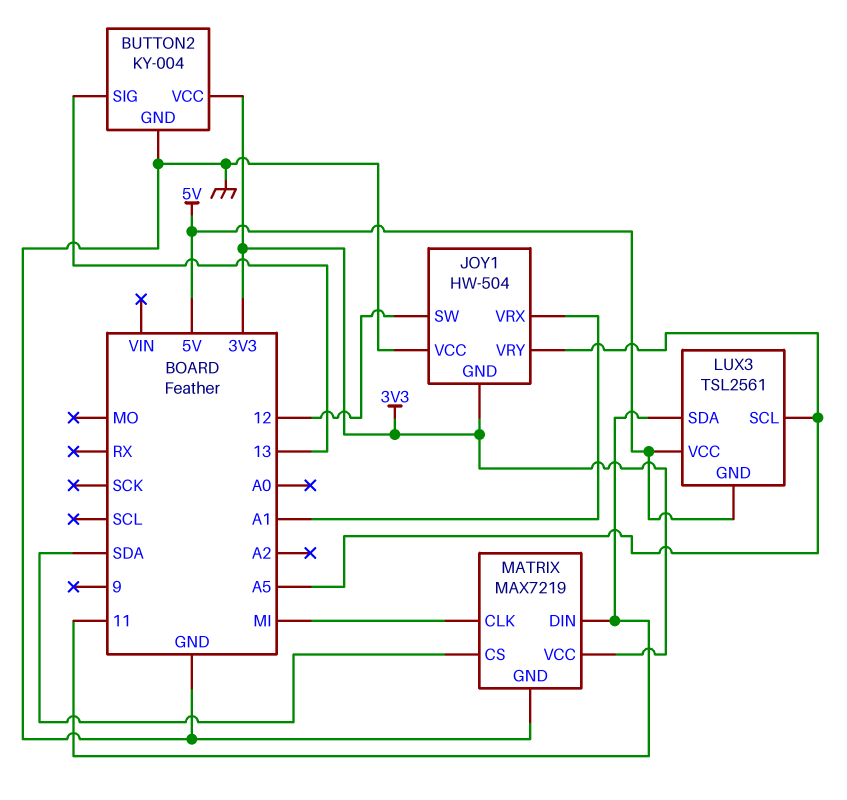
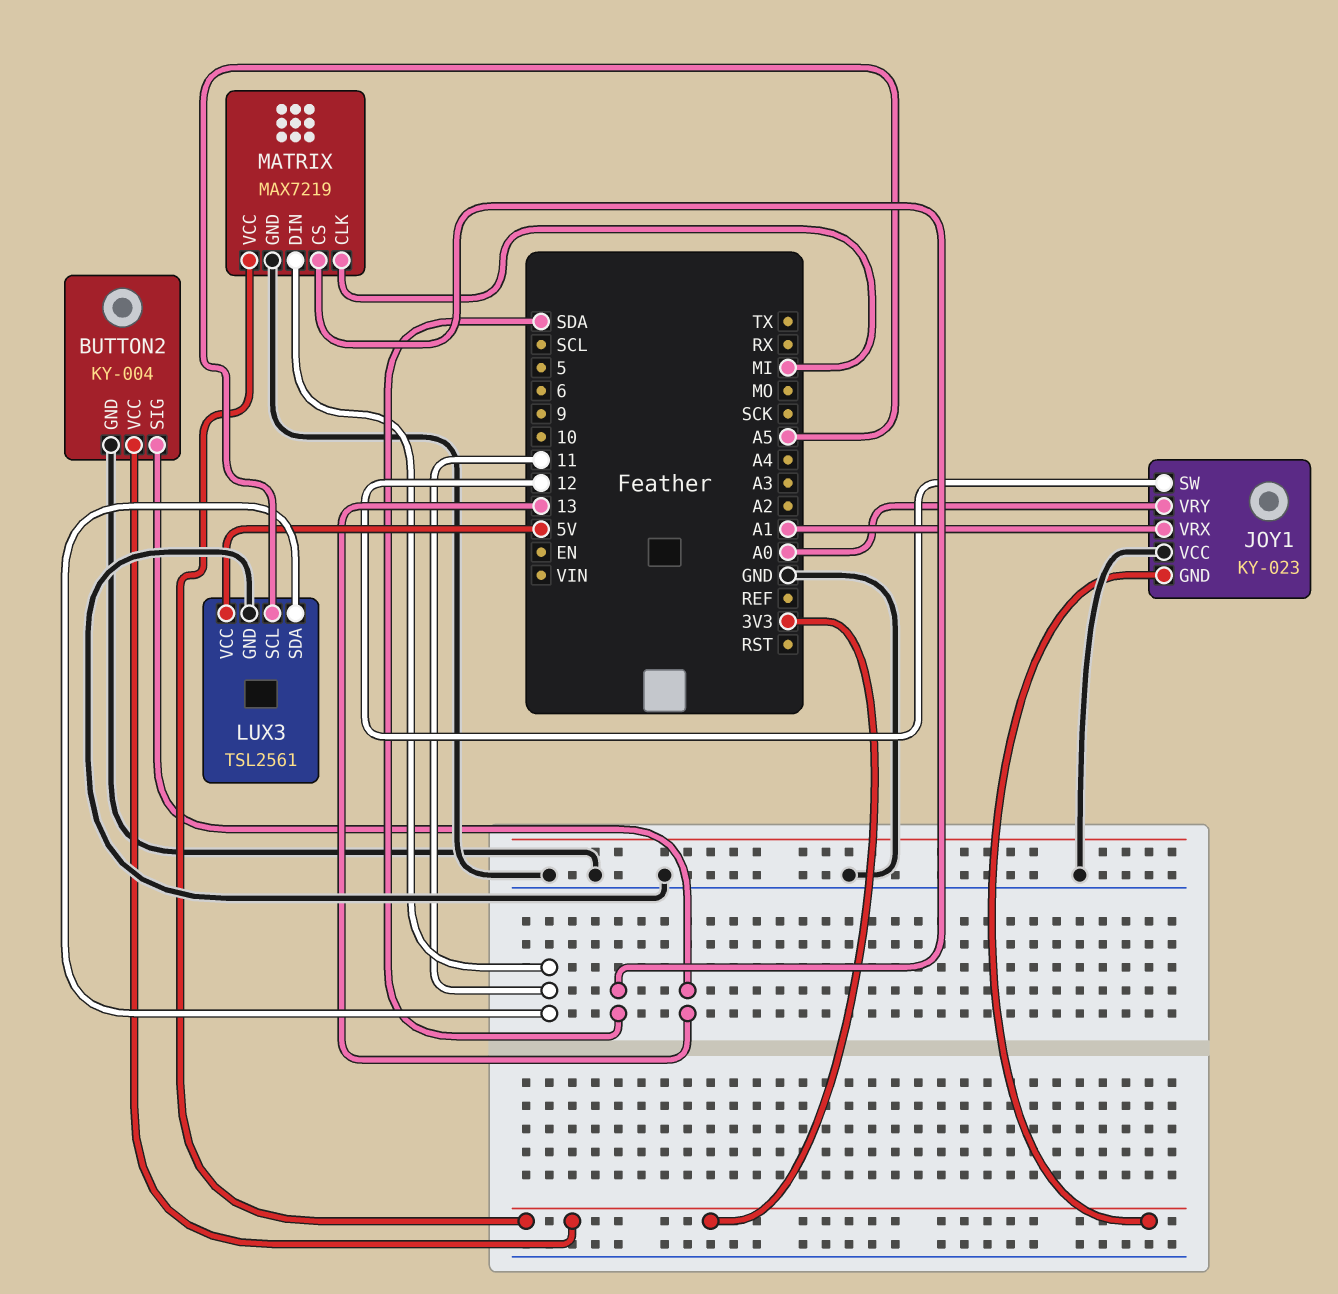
JOY1: HW-504 -> KY-023
JOY1 pin VRY: A5 -> A0
LUX3 pin GND: 5V -> GND

